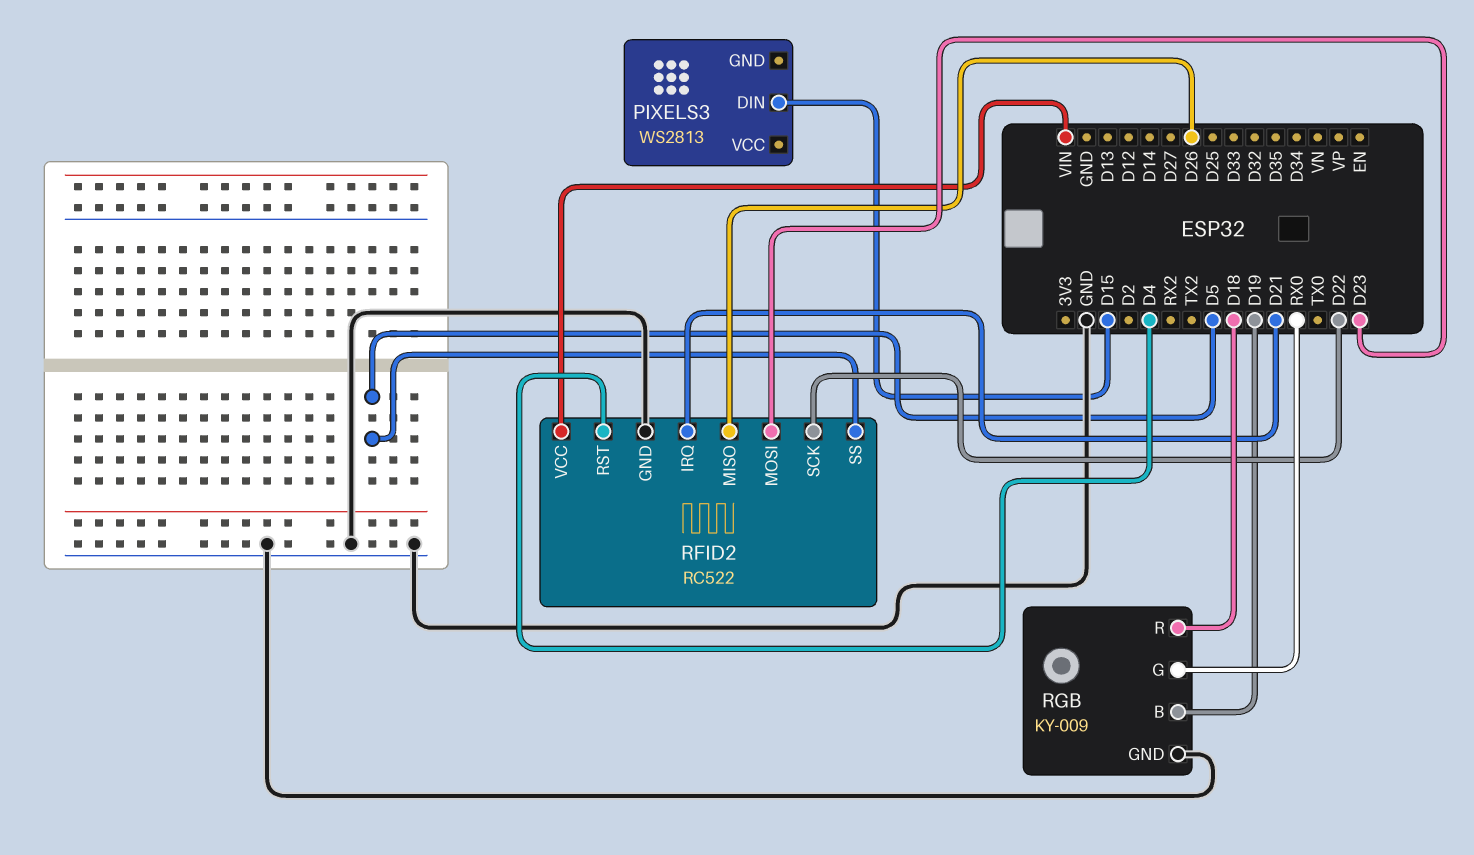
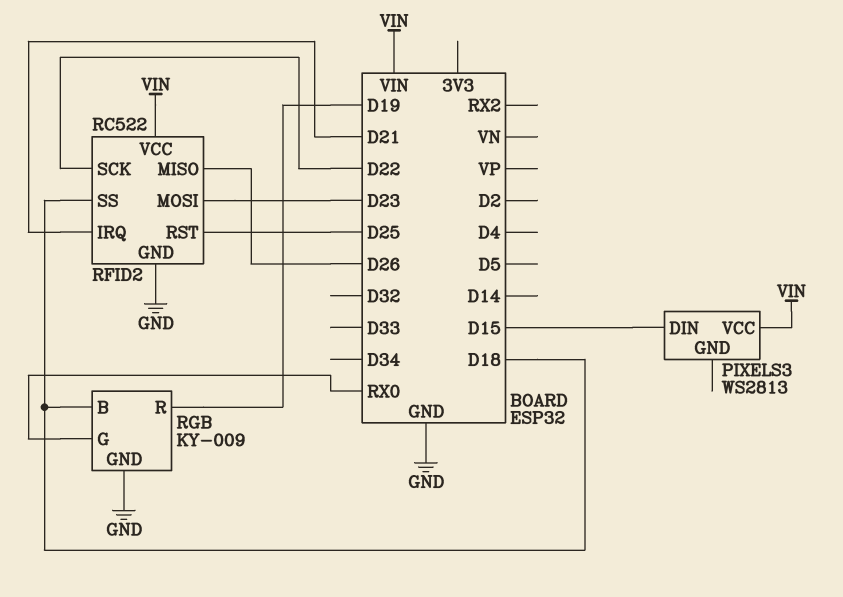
PIXELS3 pin VCC: none -> VIN
RFID2 pin RST: D4 -> D25
RFID2 pin SS: D5 -> D18
RGB pin B: D19 -> D18
RGB pin R: D18 -> D19

